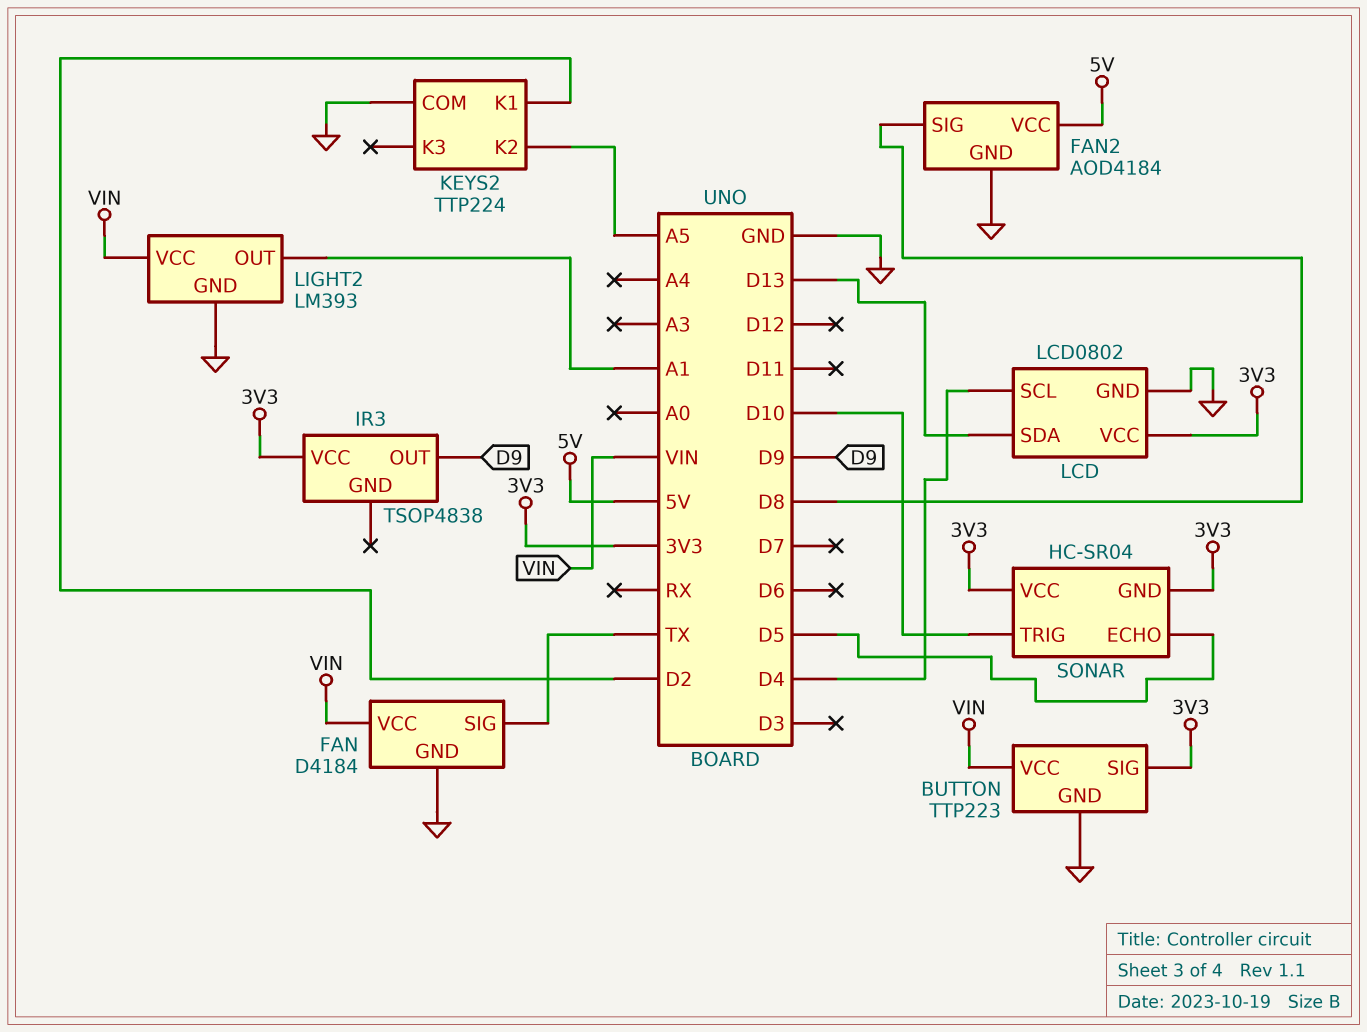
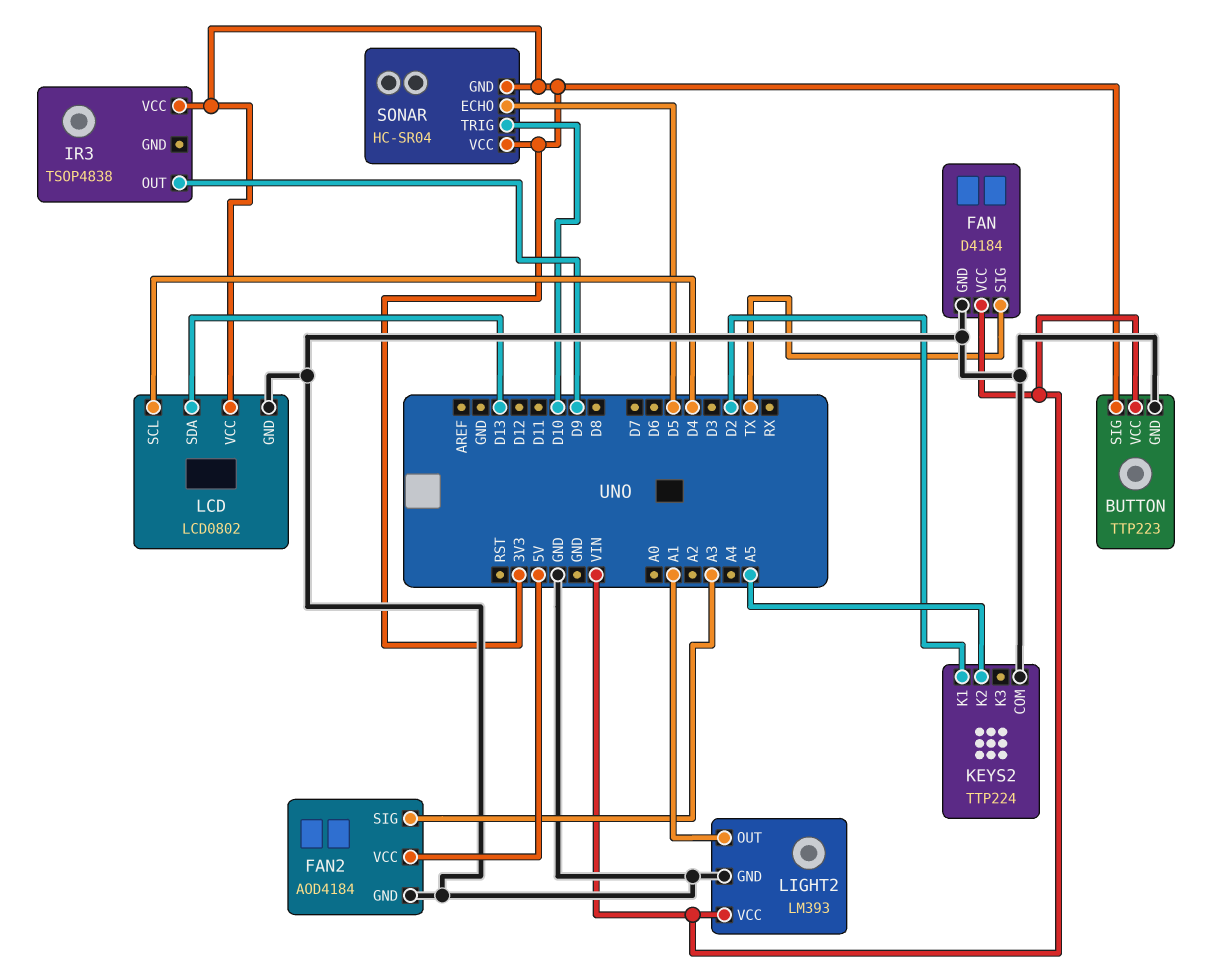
FAN2 pin SIG: D8 -> A3

